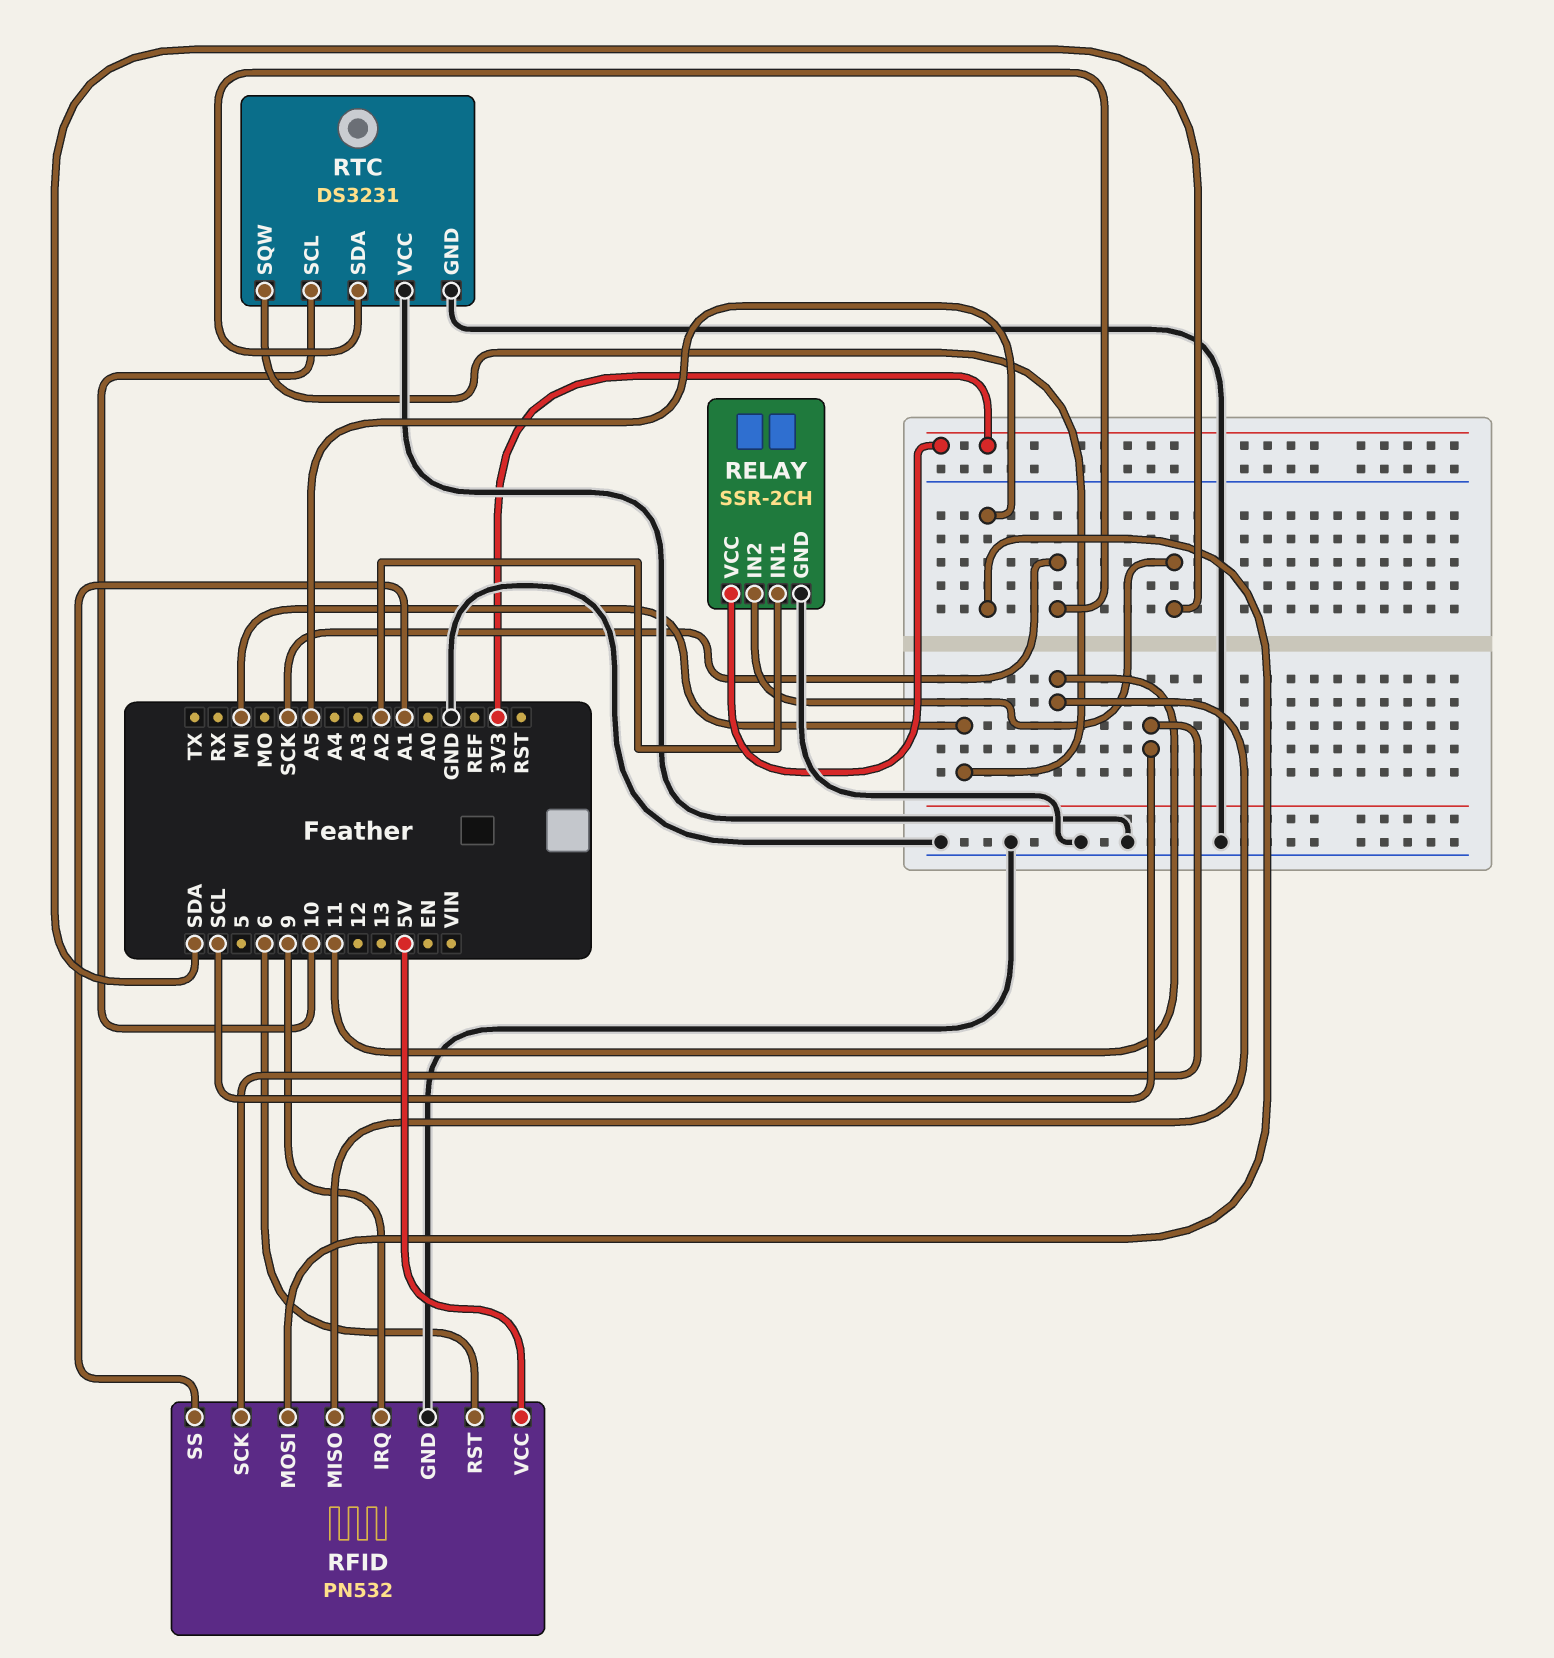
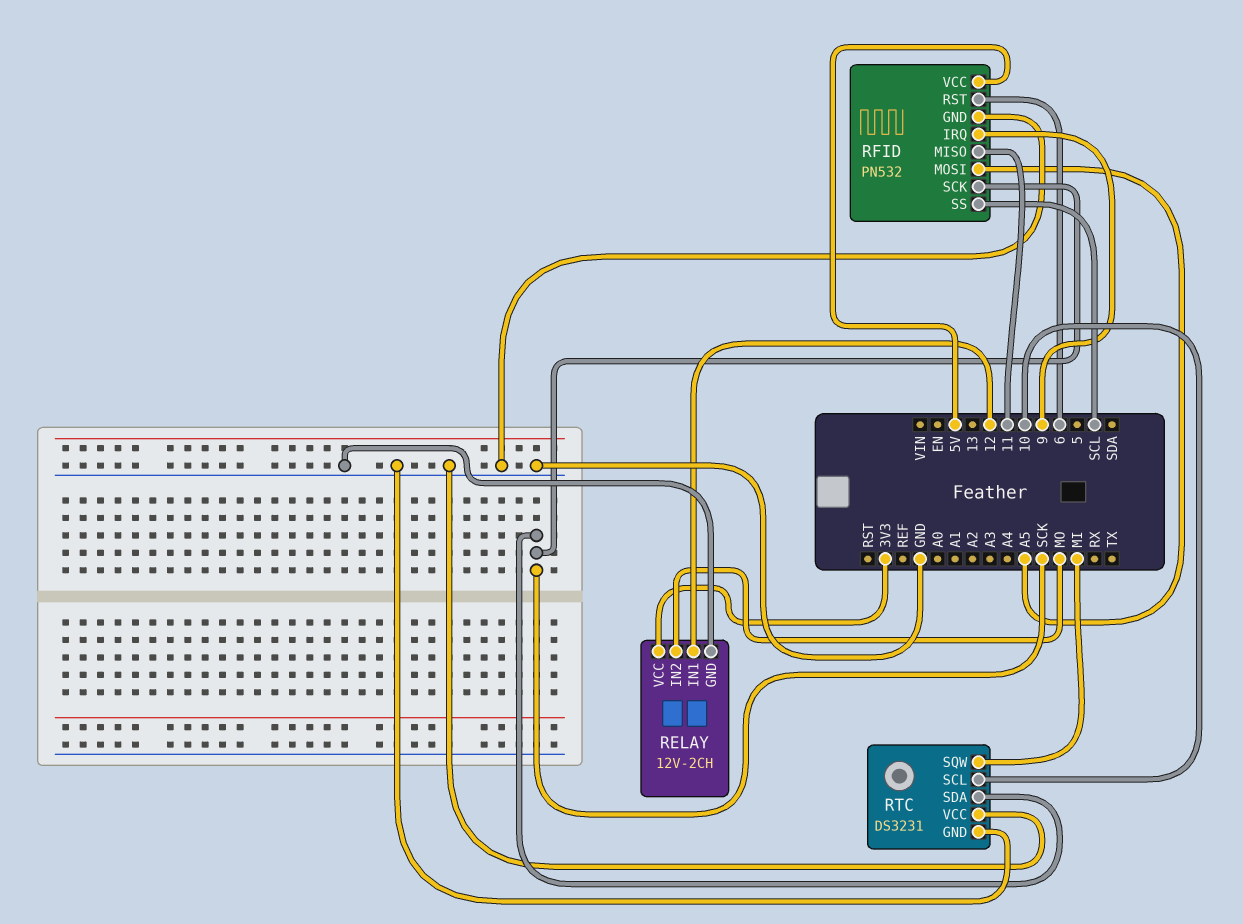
RELAY: SSR-2CH -> 12V-2CH
RELAY pin IN1: A2 -> 12
RELAY pin IN2: SDA -> MO
RFID pin SCK: SCL -> SCK
RFID pin SS: A1 -> SCL

